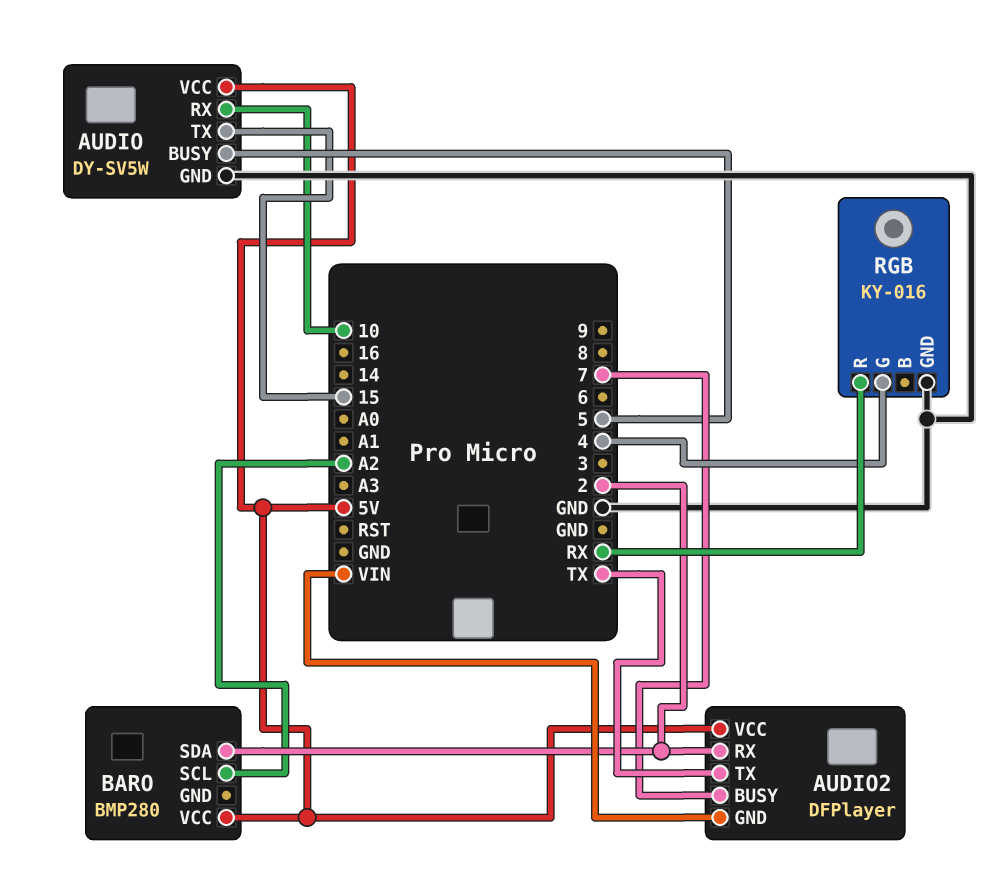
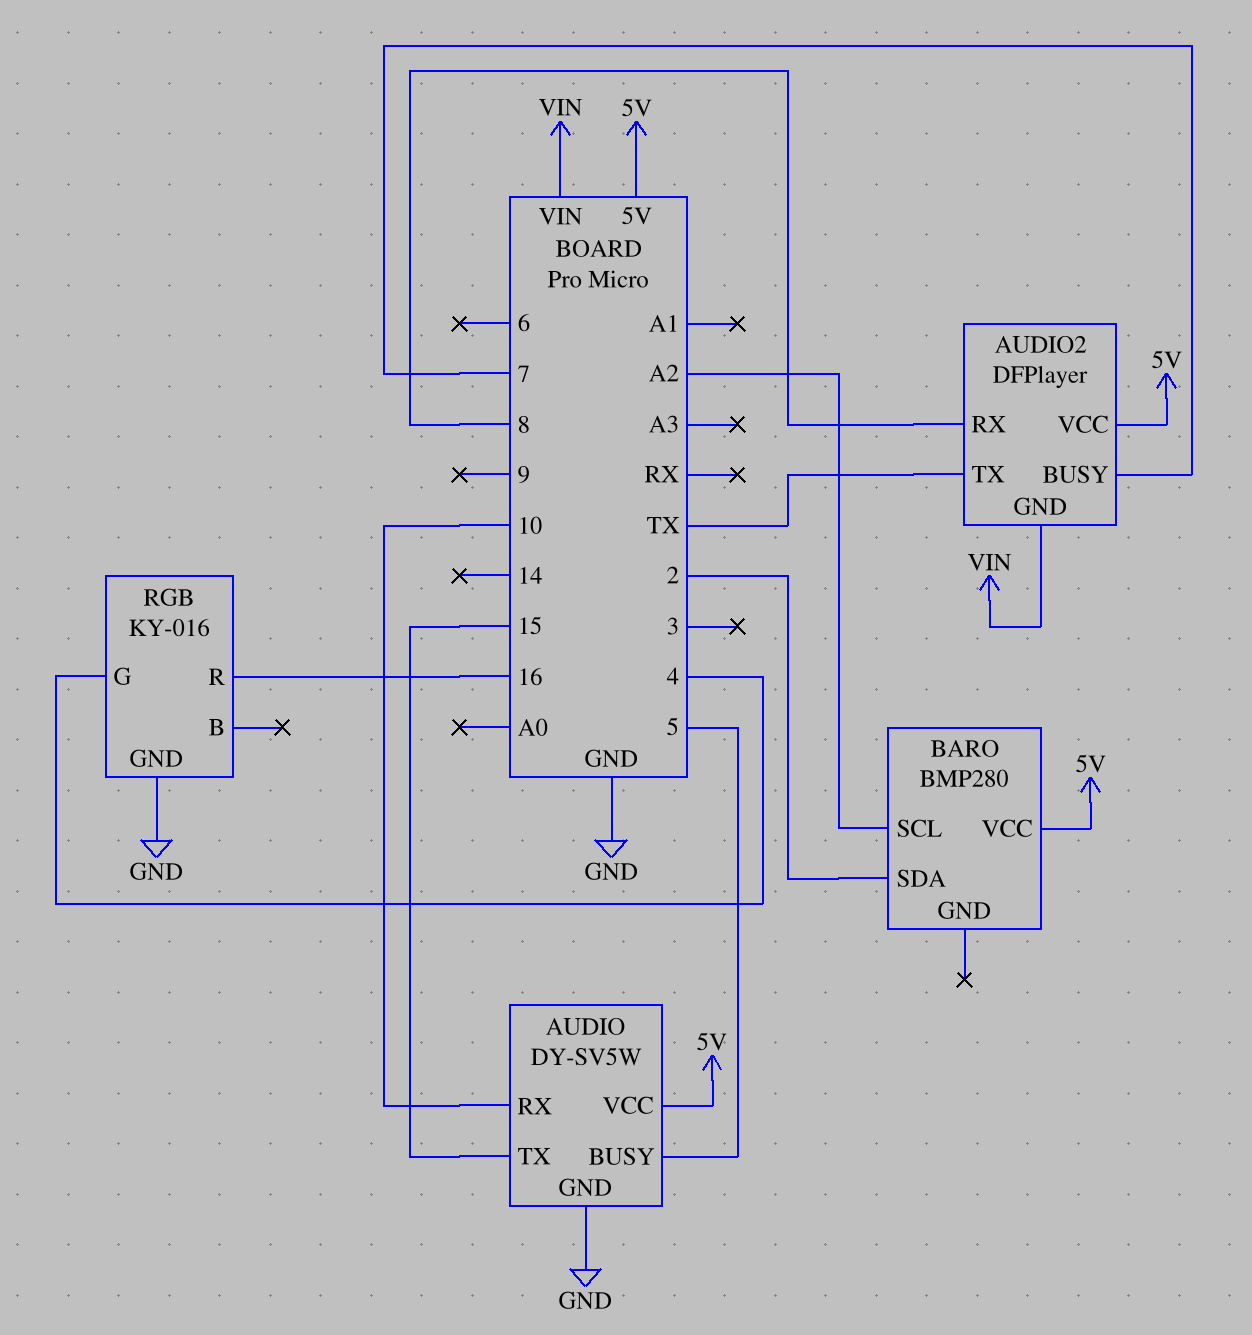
AUDIO2 pin RX: 2 -> 8
RGB pin R: RX -> 16

